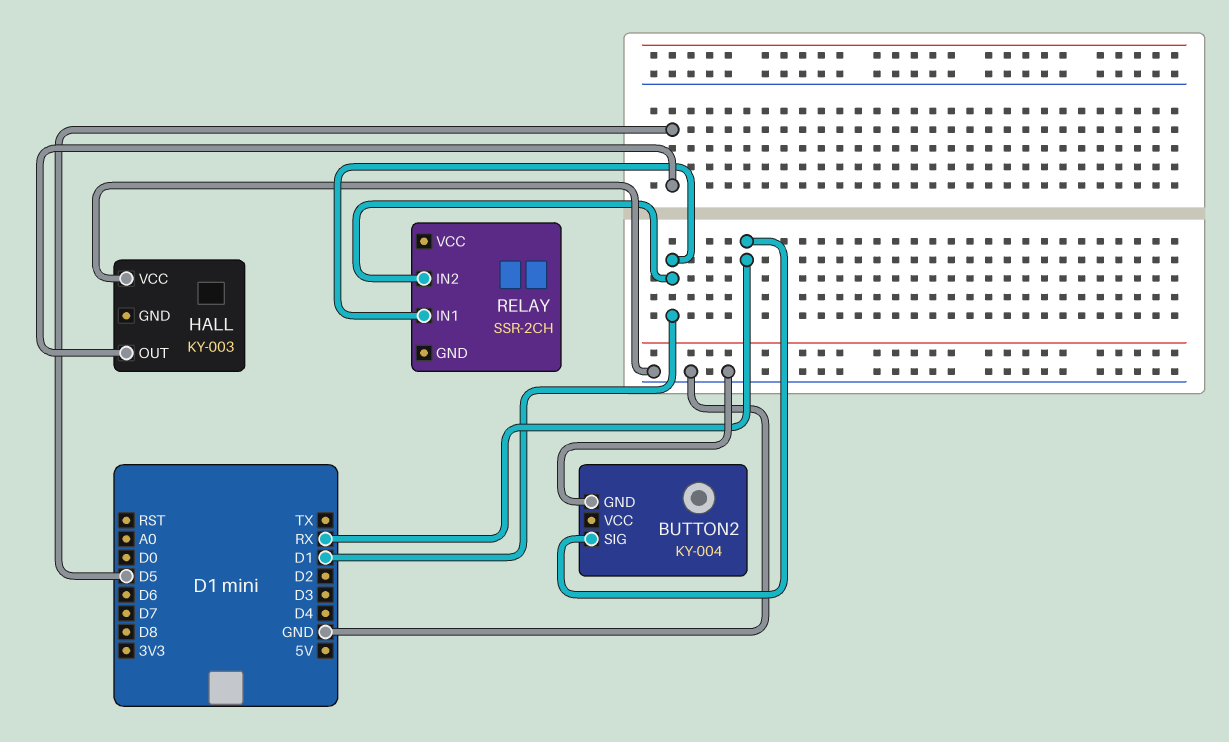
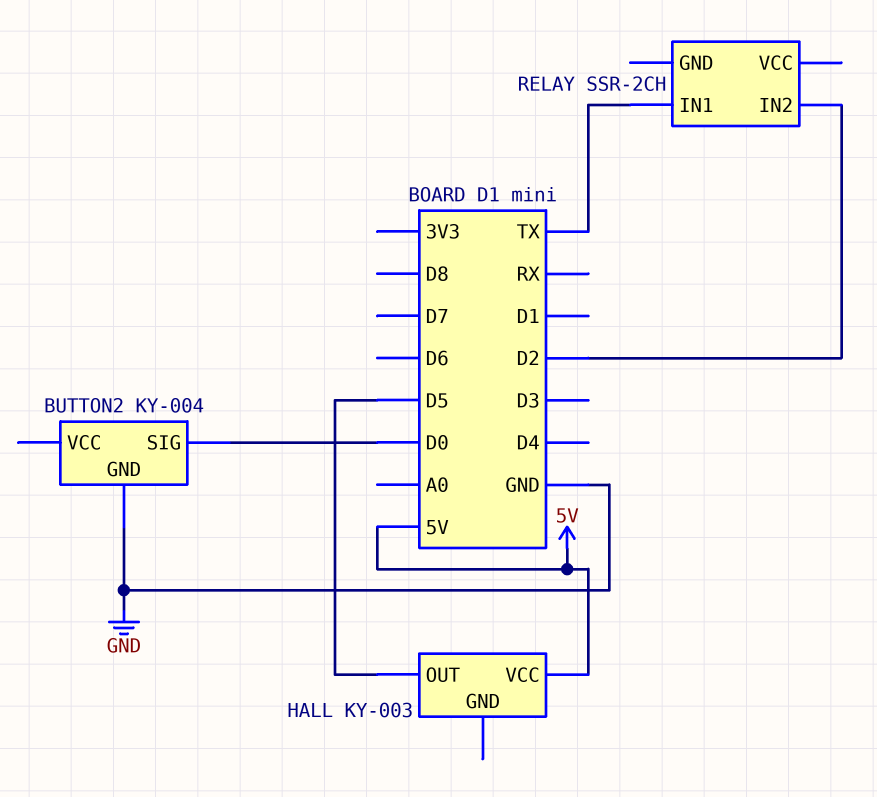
BUTTON2 pin SIG: RX -> D0
HALL pin VCC: GND -> 5V
RELAY pin IN1: D1 -> TX
RELAY pin IN2: D1 -> D2

